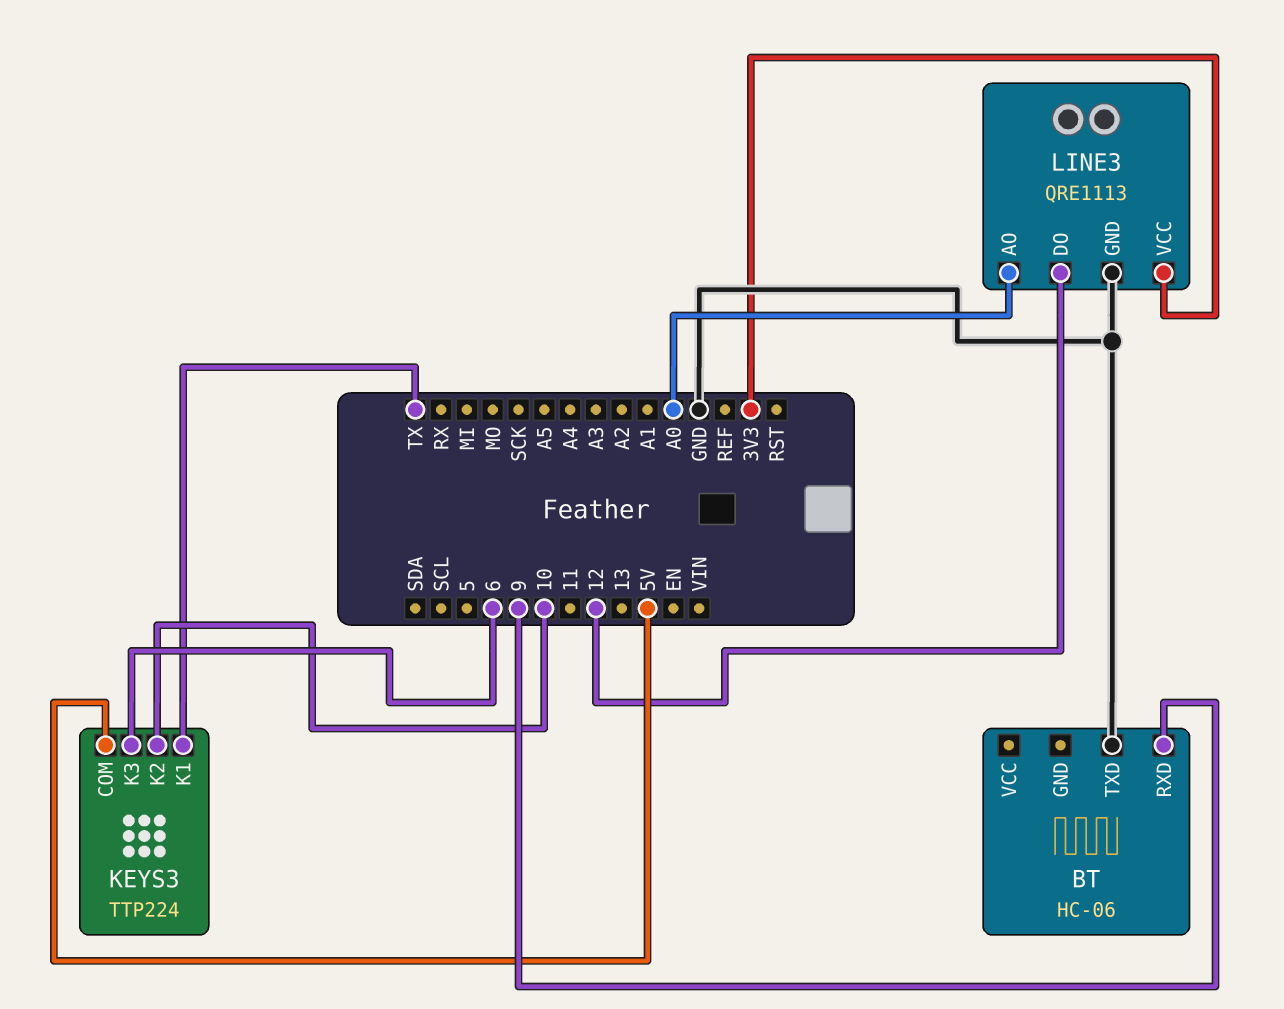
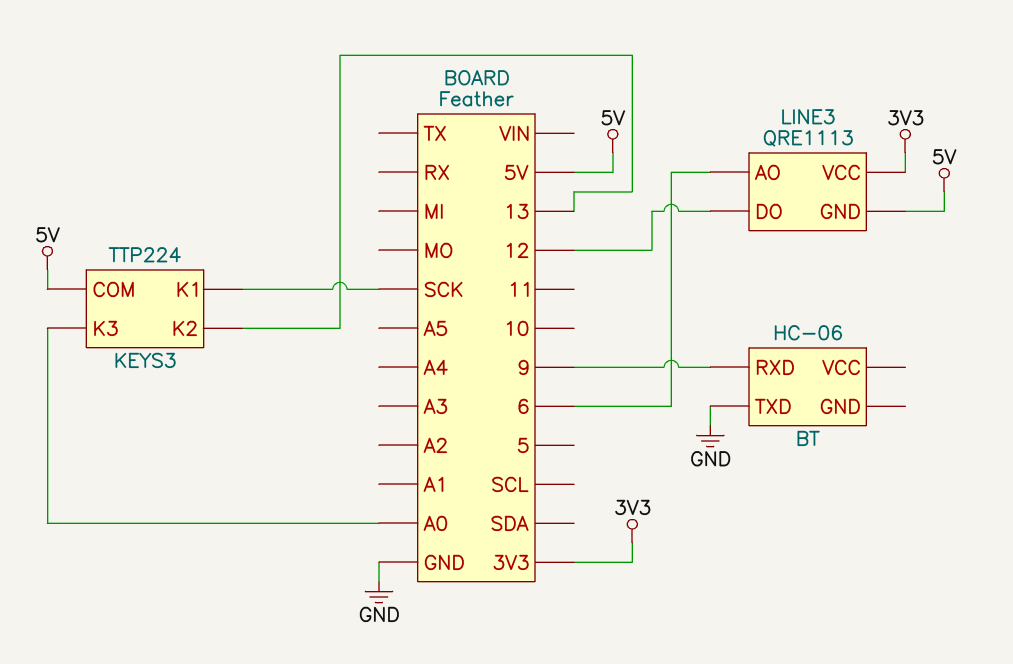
KEYS3 pin K1: TX -> SCK
KEYS3 pin K2: 10 -> 13
KEYS3 pin K3: 6 -> A0
LINE3 pin AO: A0 -> 6
LINE3 pin GND: GND -> 5V

